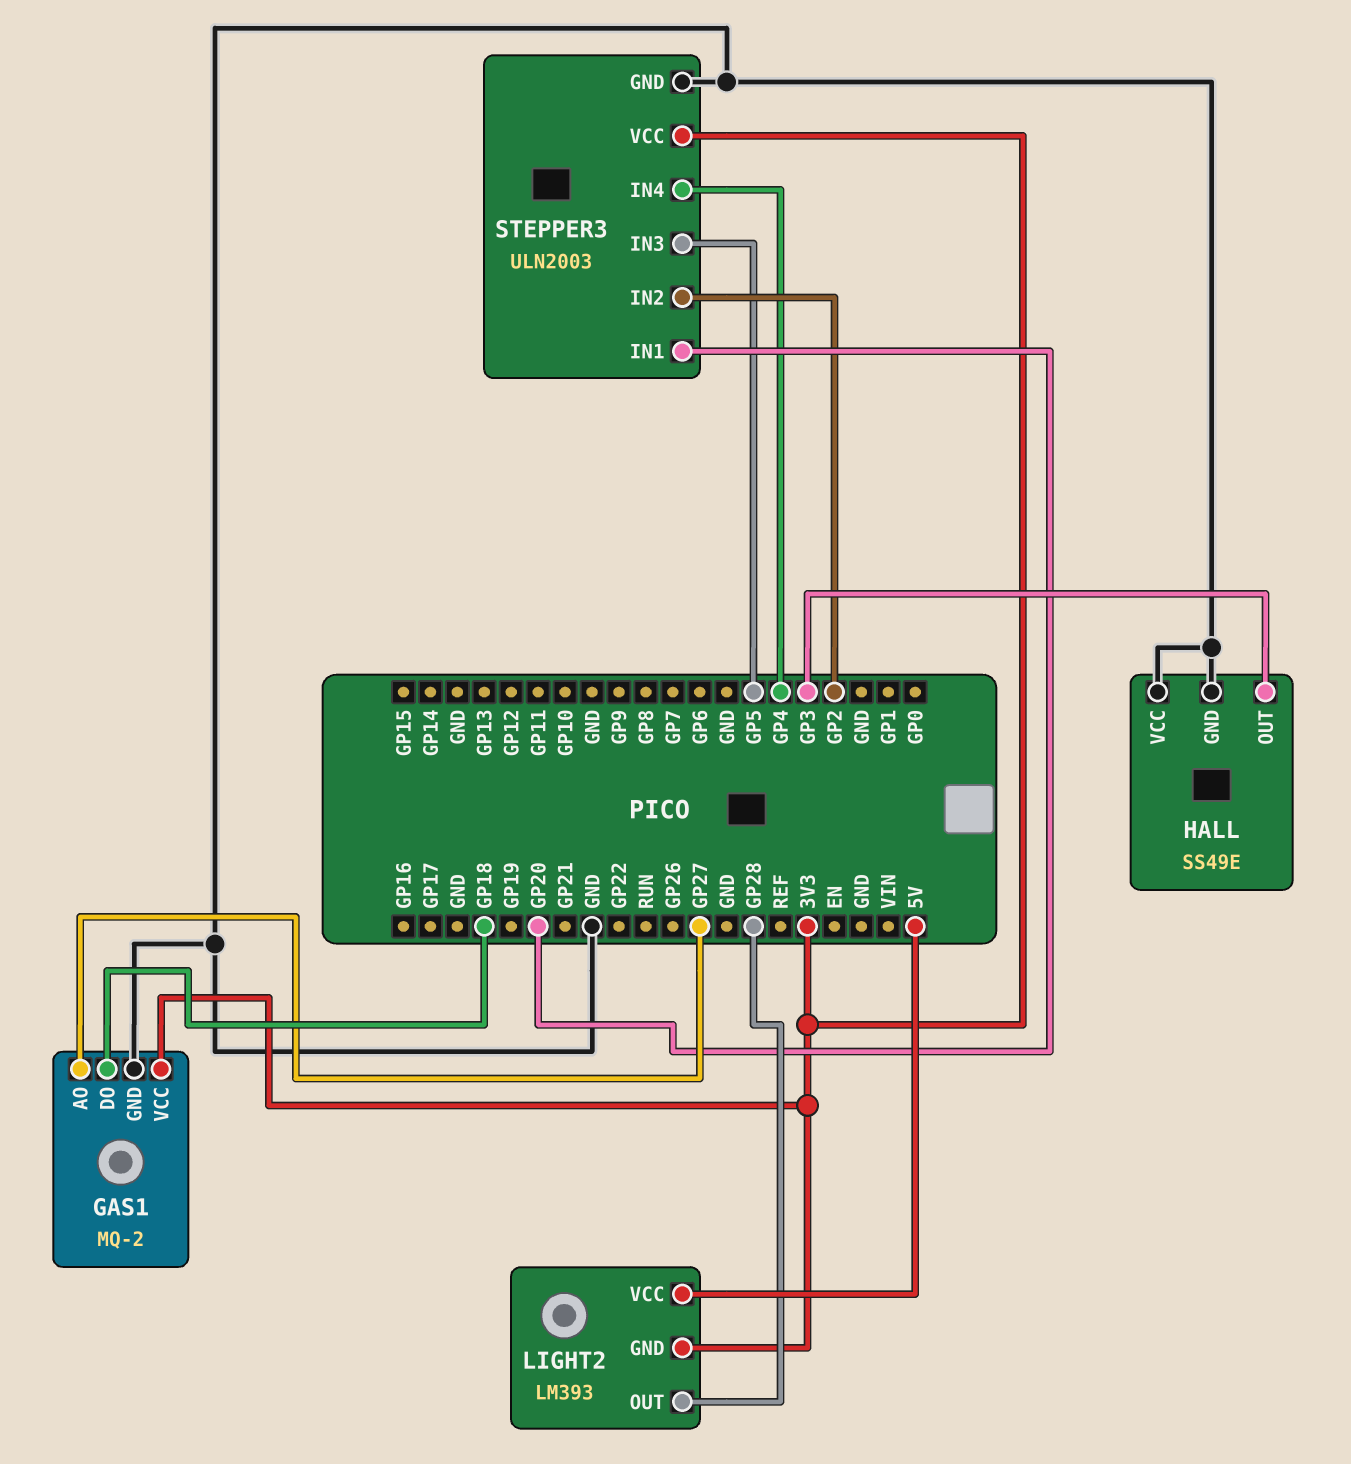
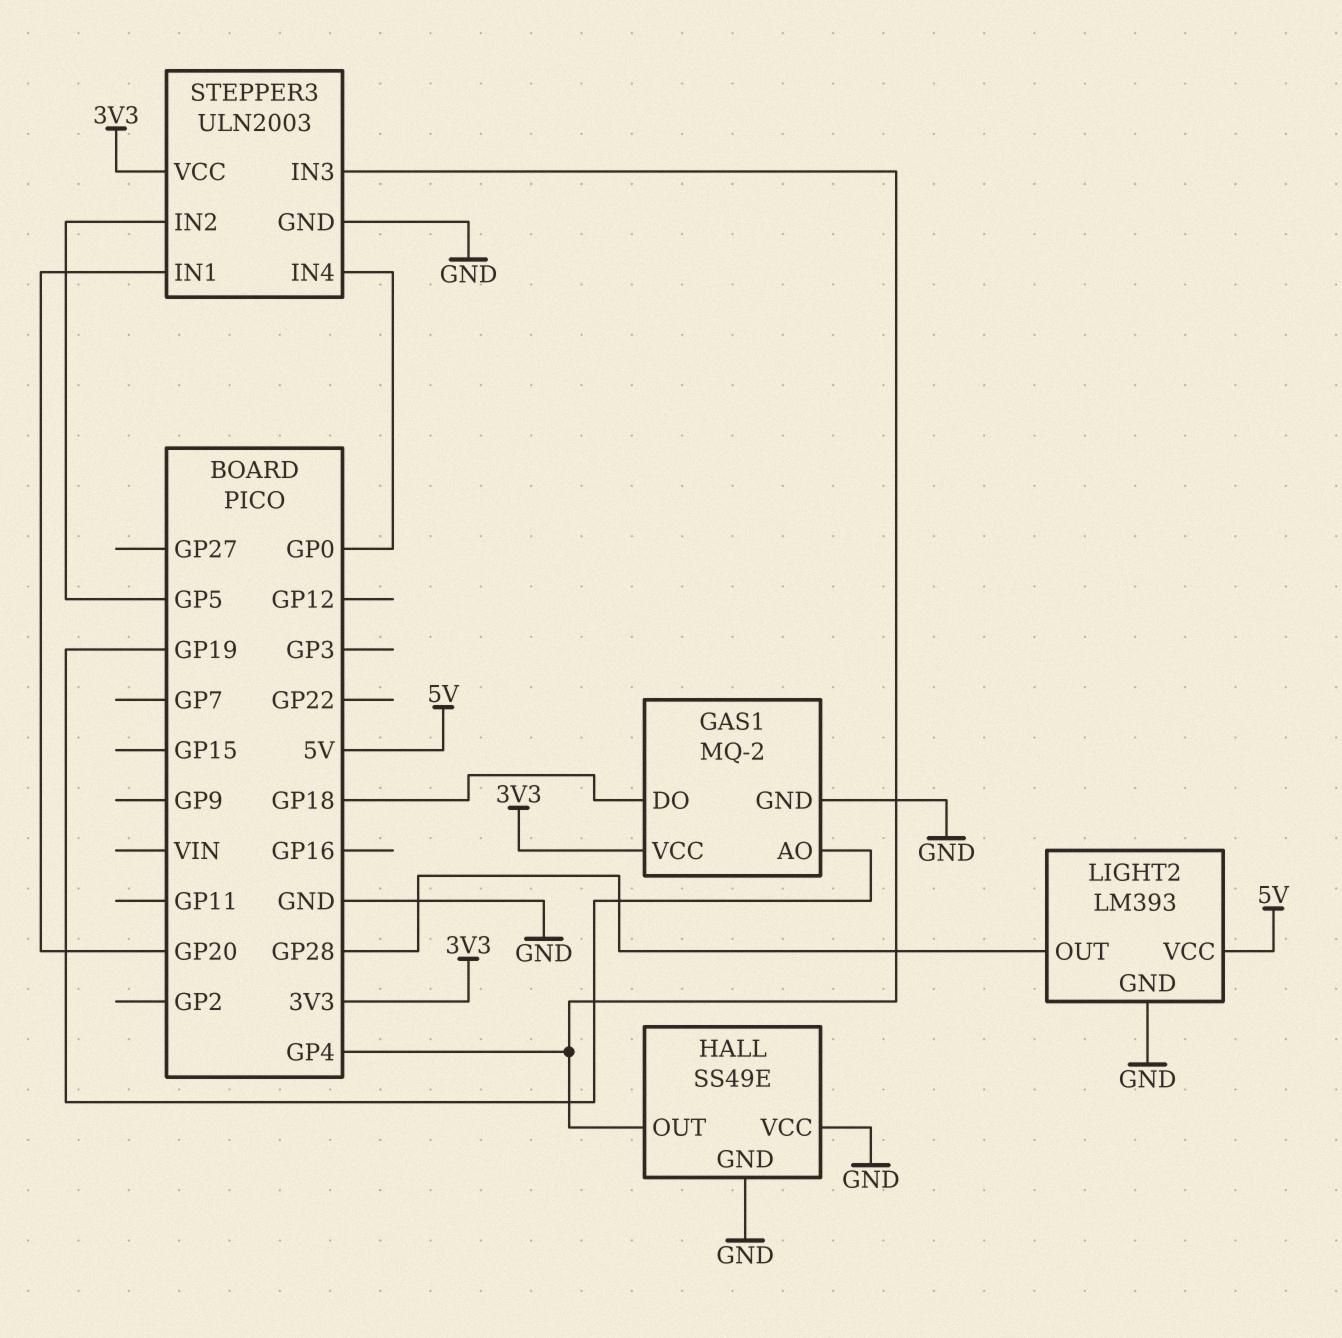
GAS1 pin AO: GP27 -> GP19
HALL pin OUT: GP3 -> GP4
LIGHT2 pin GND: 3V3 -> GND
STEPPER3 pin IN2: GP2 -> GP5
STEPPER3 pin IN3: GP5 -> GP4
STEPPER3 pin IN4: GP4 -> GP0

